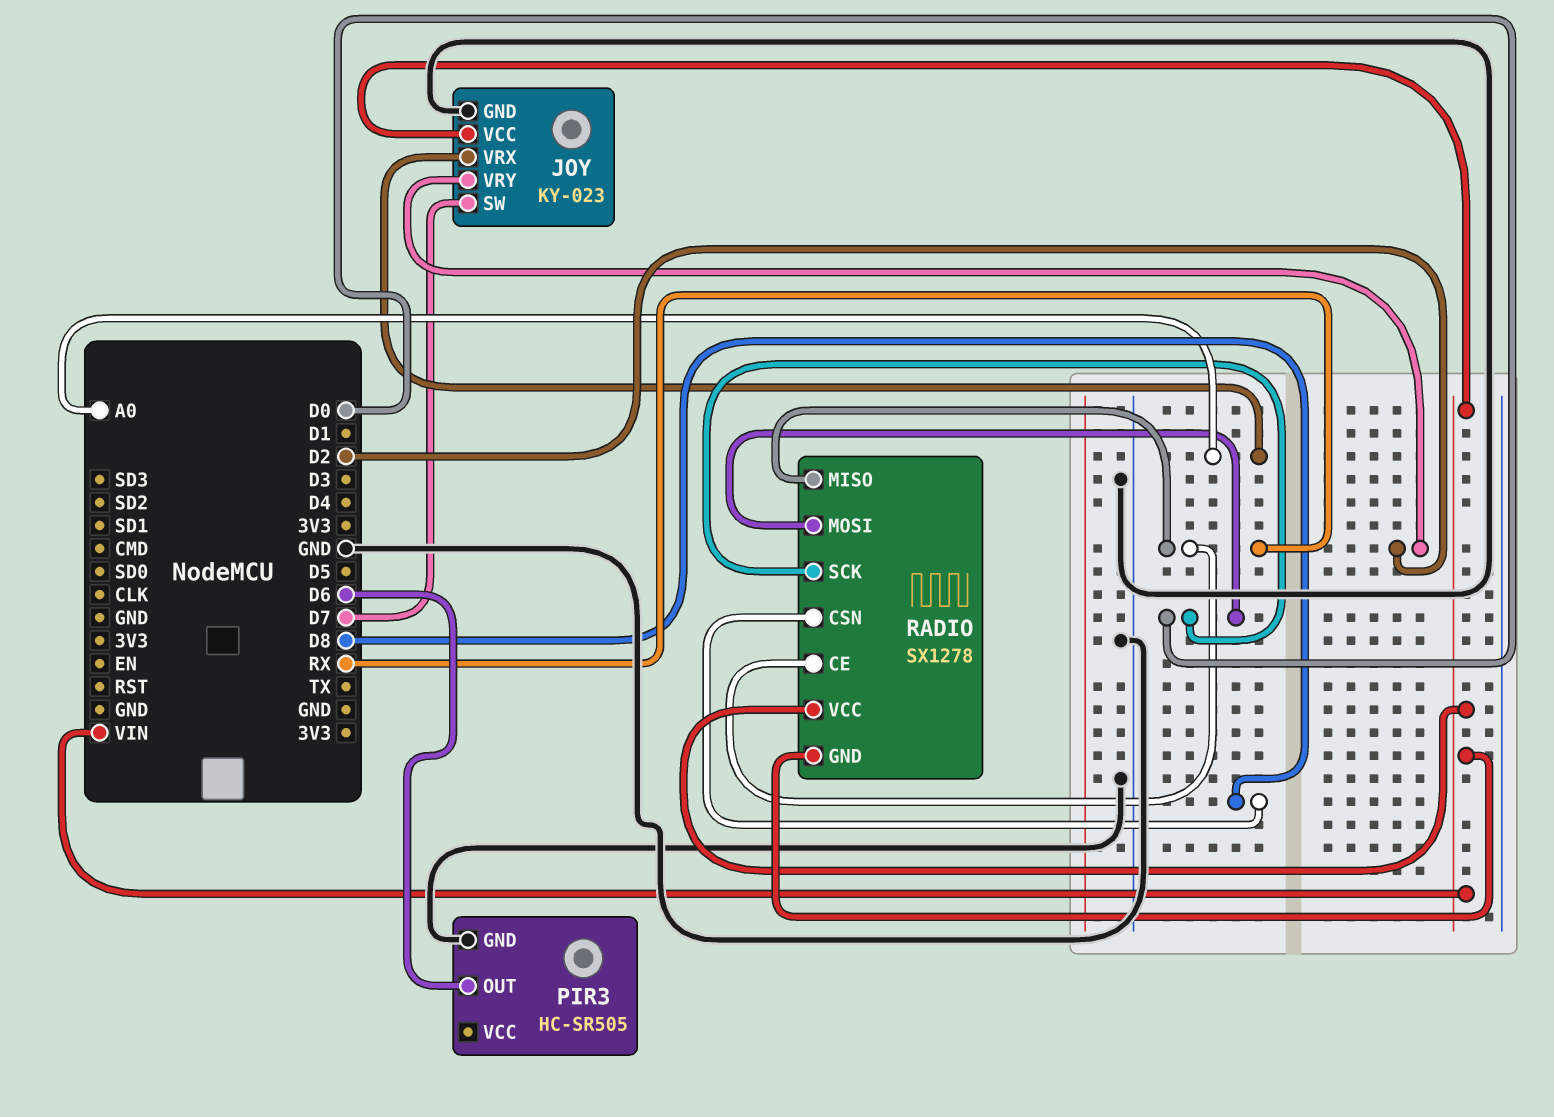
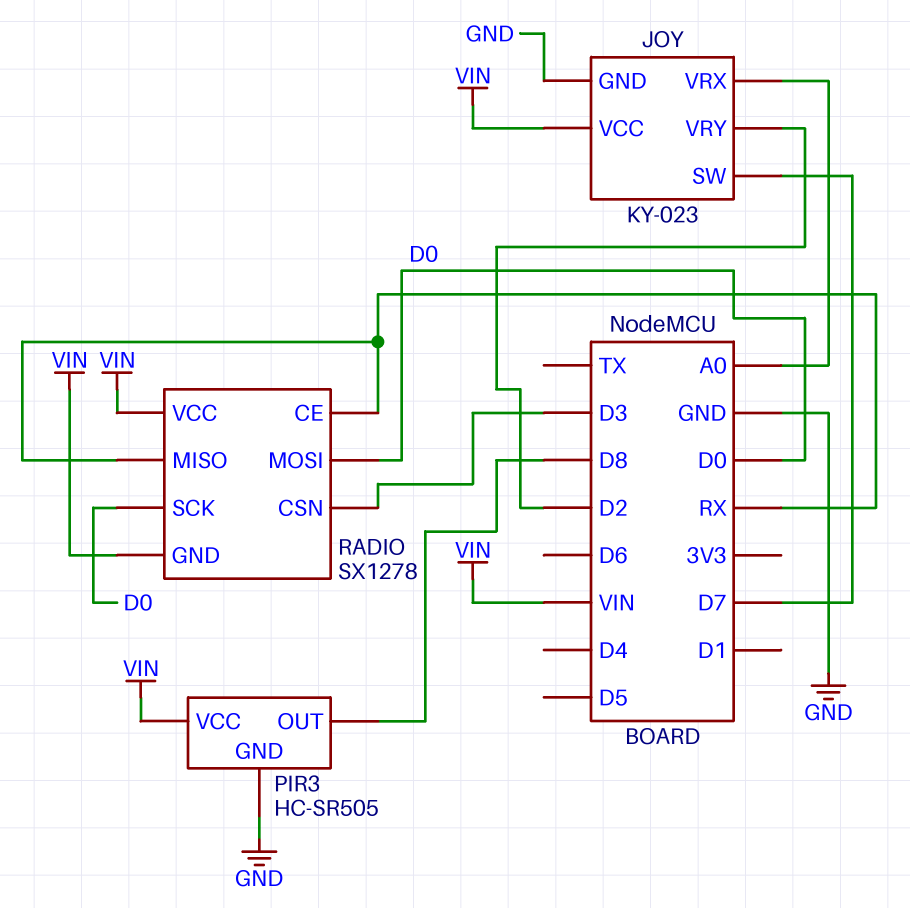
PIR3 pin OUT: D6 -> D8
PIR3 pin VCC: none -> VIN
RADIO pin CSN: D8 -> D3

